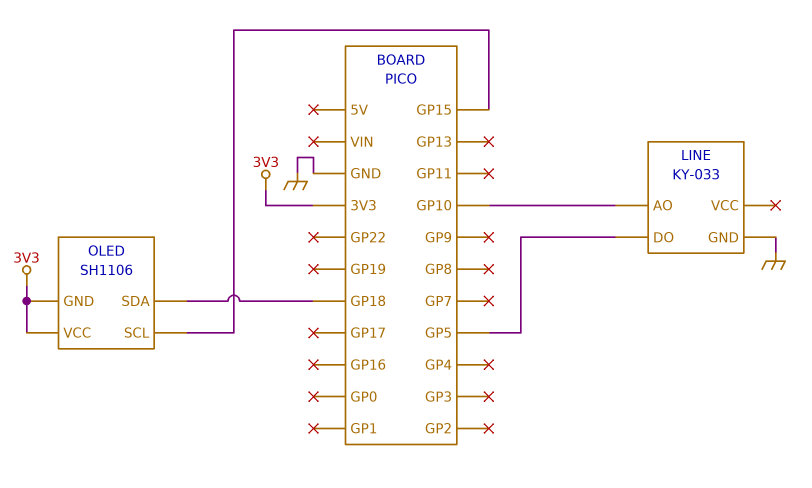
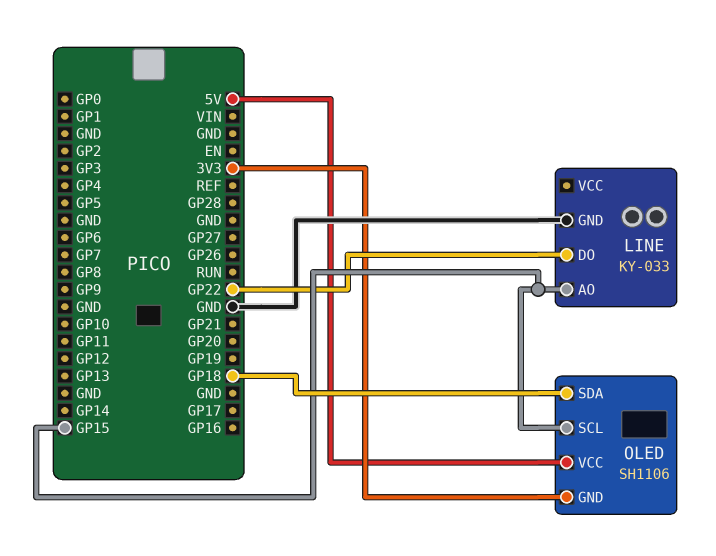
LINE pin AO: GP10 -> GP15
LINE pin DO: GP5 -> GP22
OLED pin VCC: 3V3 -> 5V

